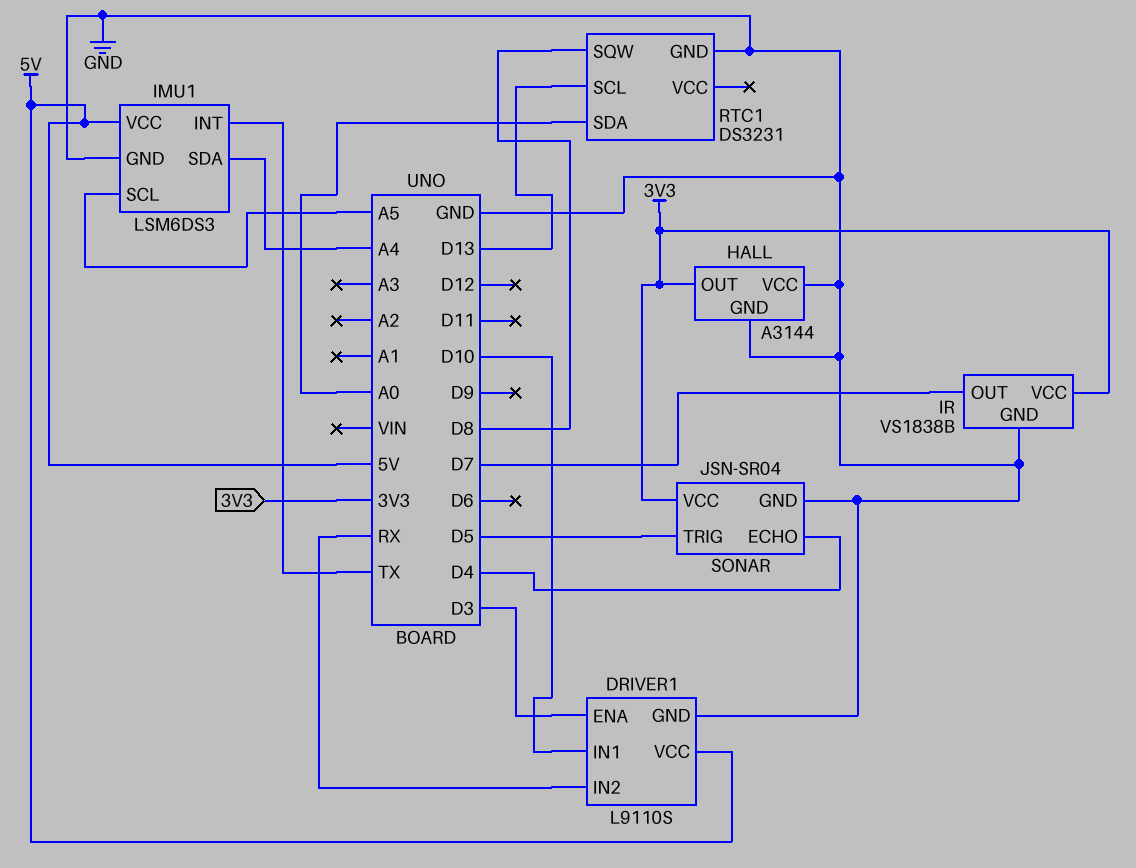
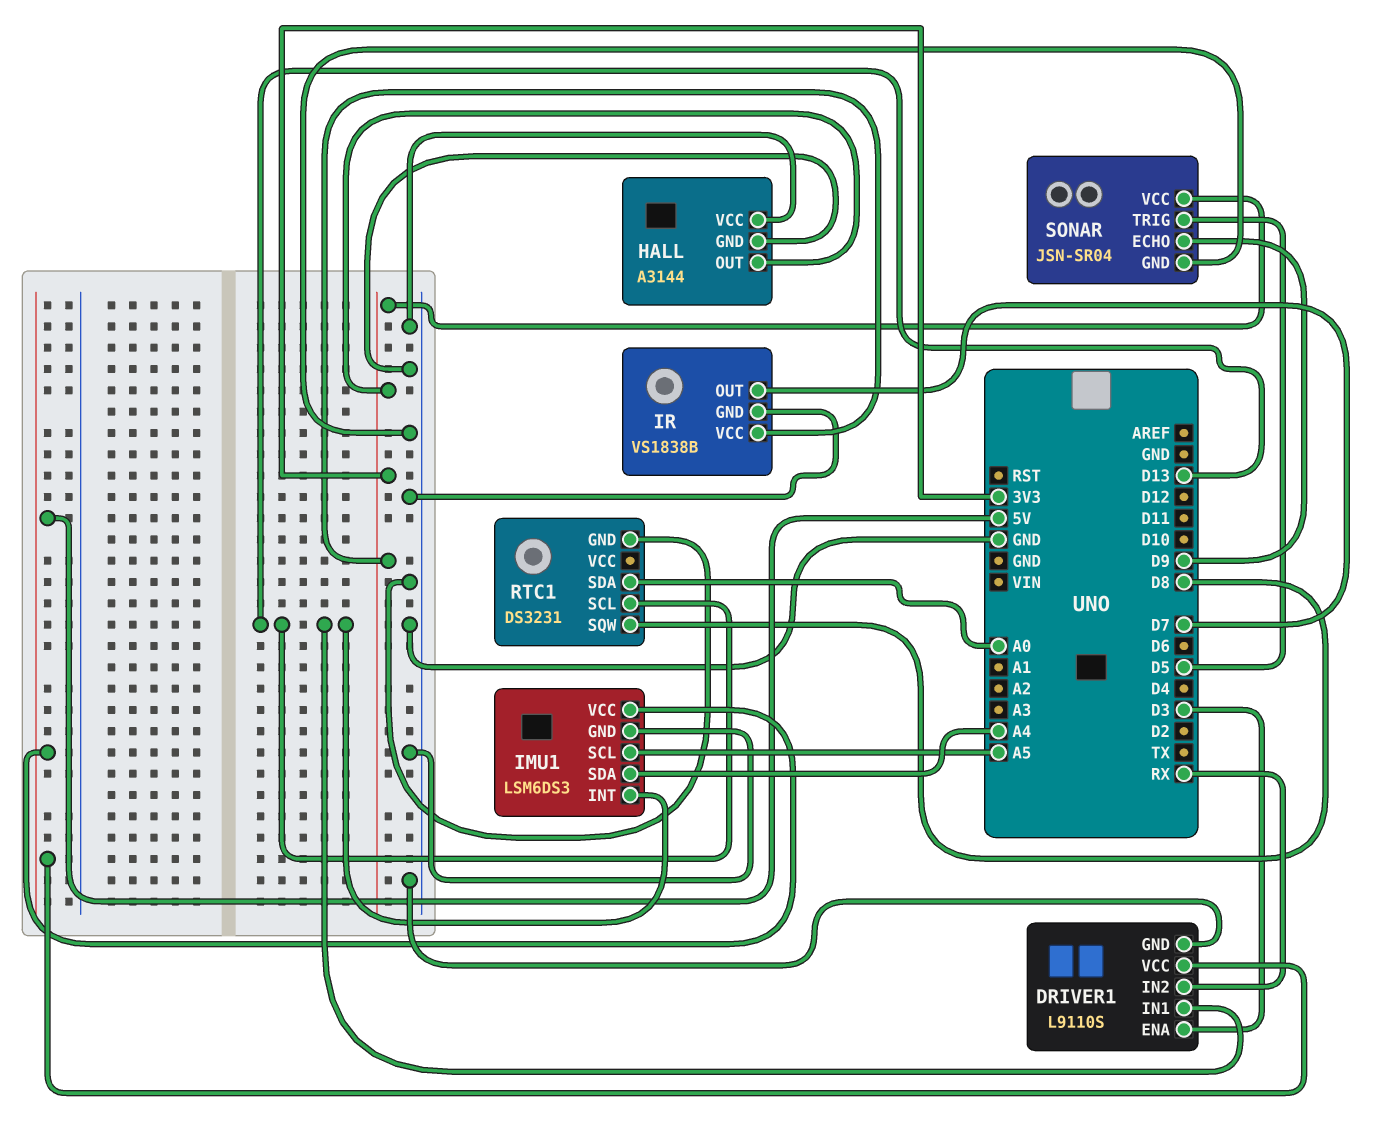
DRIVER1 pin IN1: D10 -> D13
IMU1 pin INT: TX -> D13
SONAR pin ECHO: D4 -> D9

